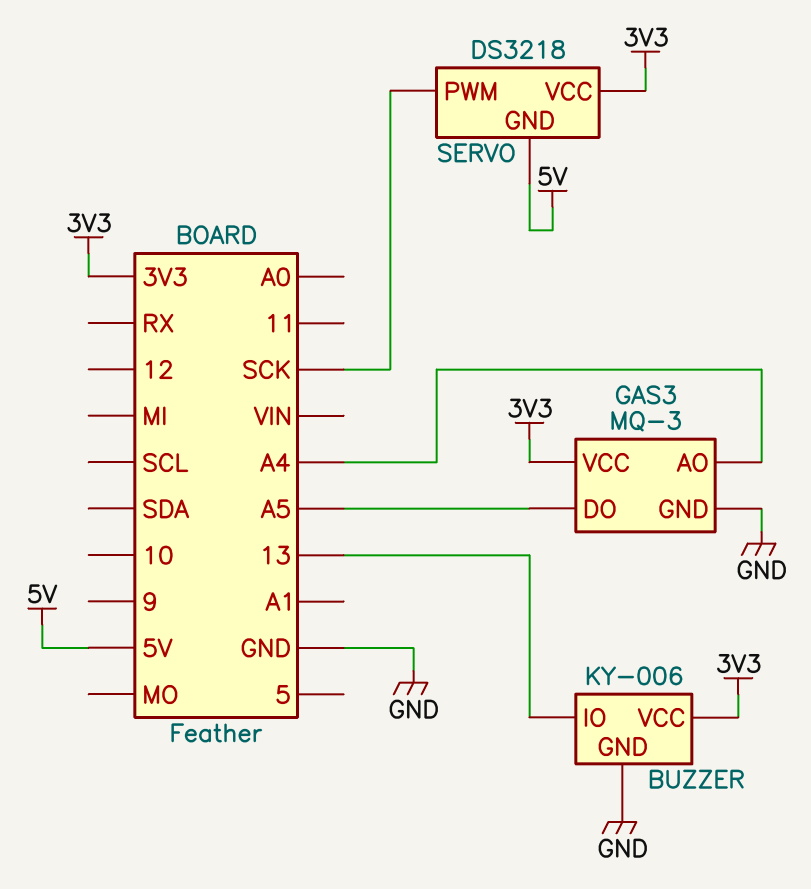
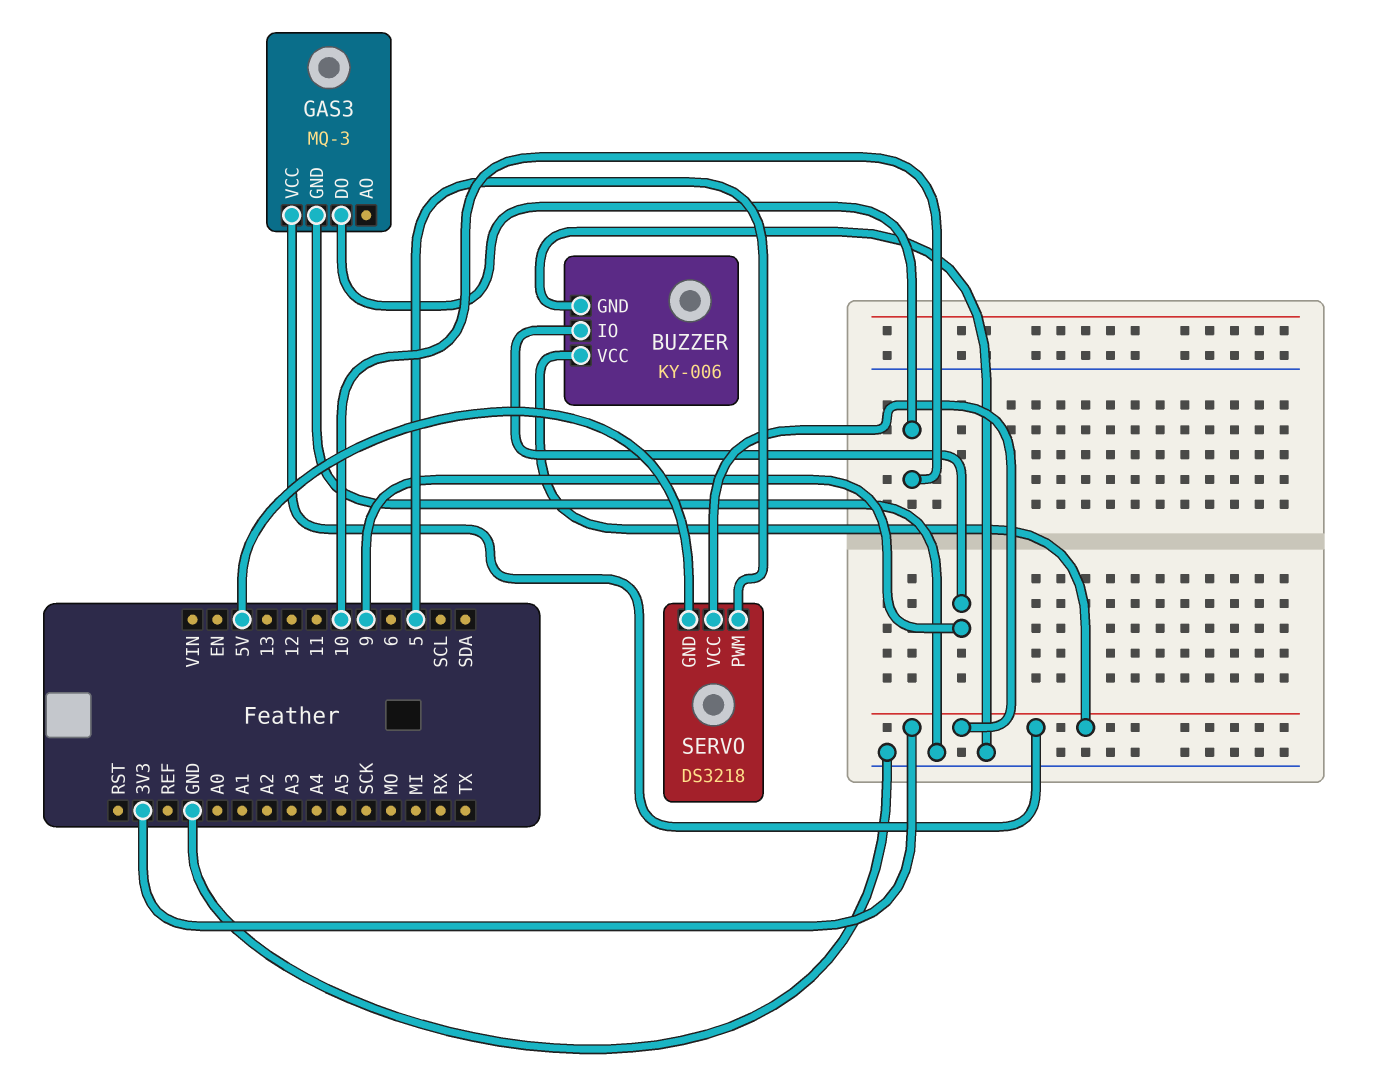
BUZZER pin IO: 13 -> 9
GAS3 pin AO: A4 -> none
GAS3 pin DO: A5 -> 10
SERVO pin PWM: SCK -> 5

